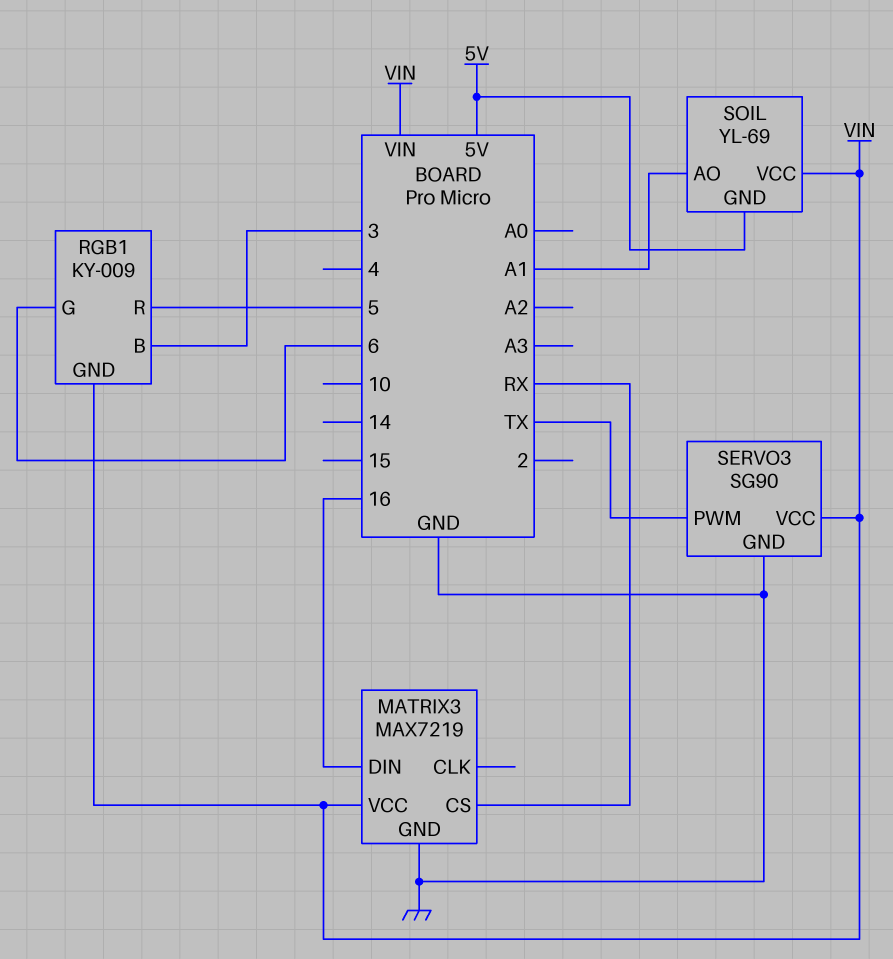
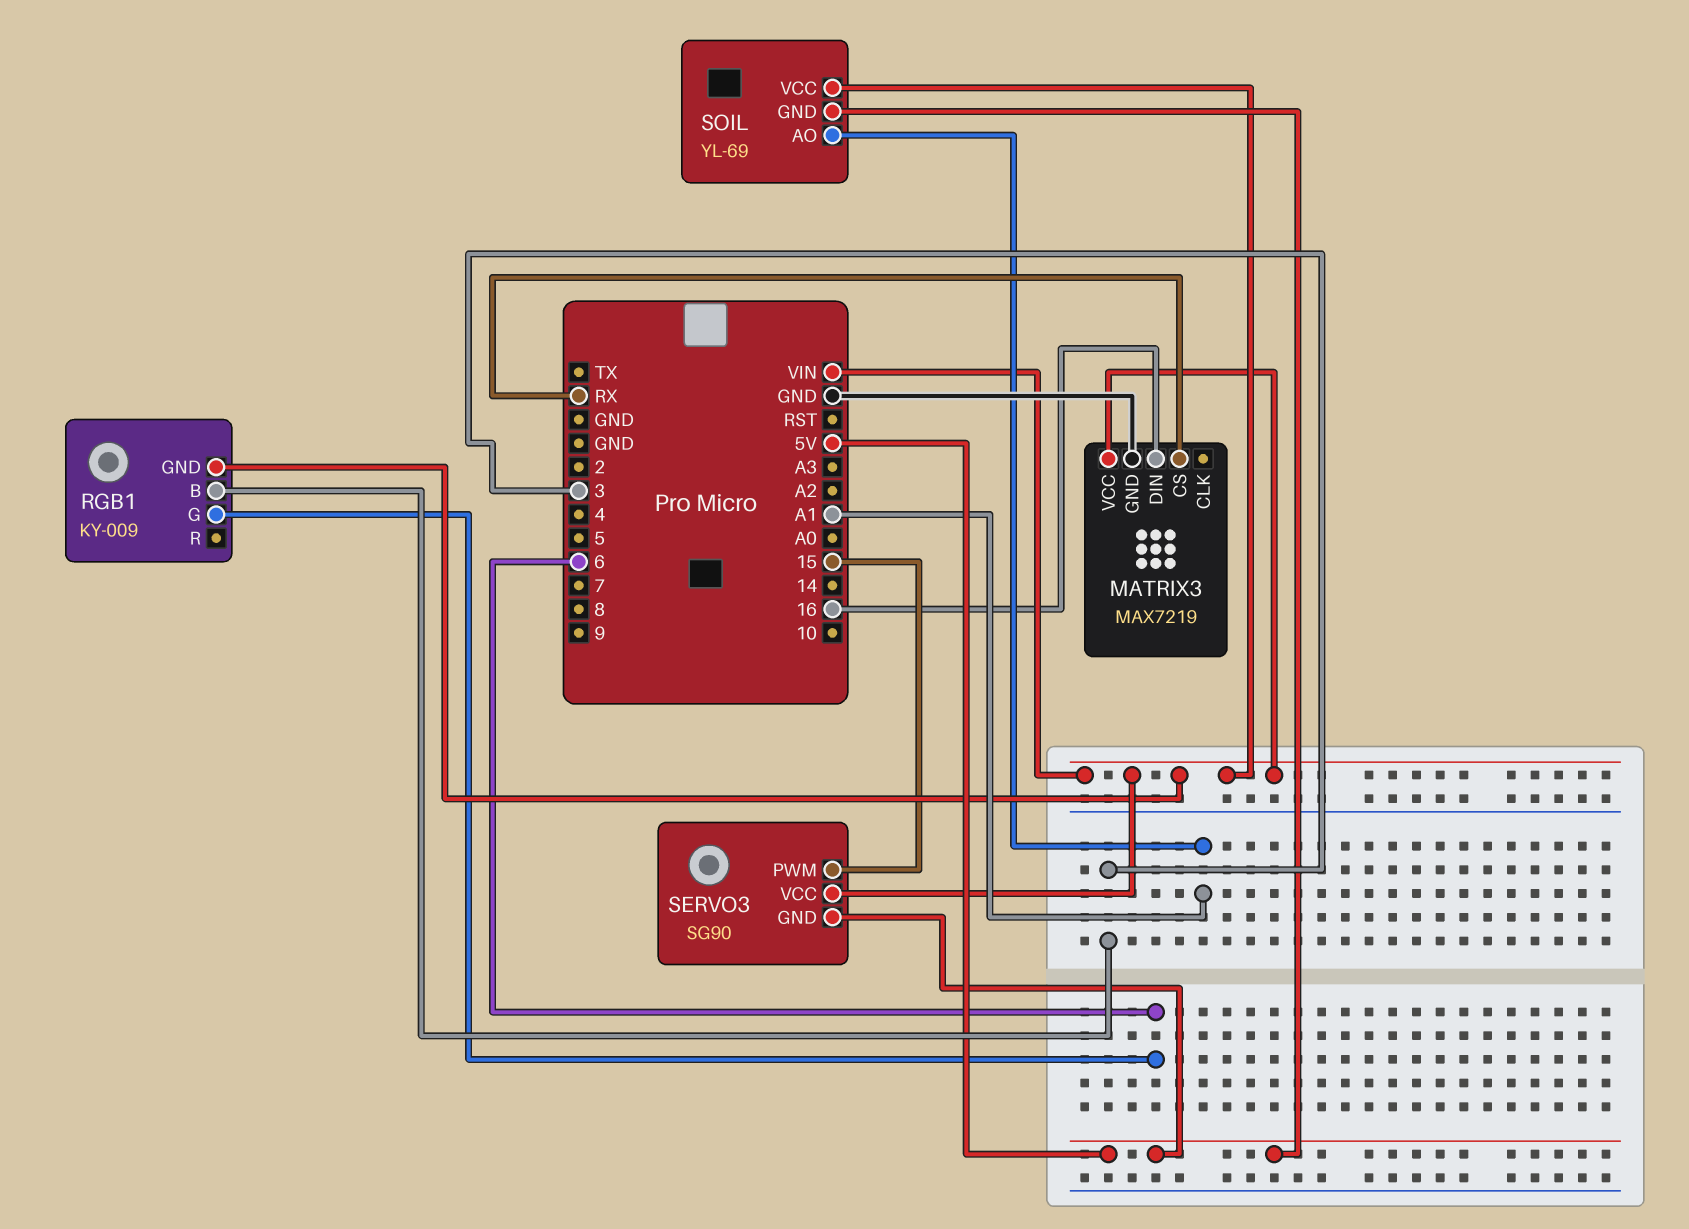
RGB1 pin R: 5 -> none
SERVO3 pin GND: GND -> 5V
SERVO3 pin PWM: TX -> 15

